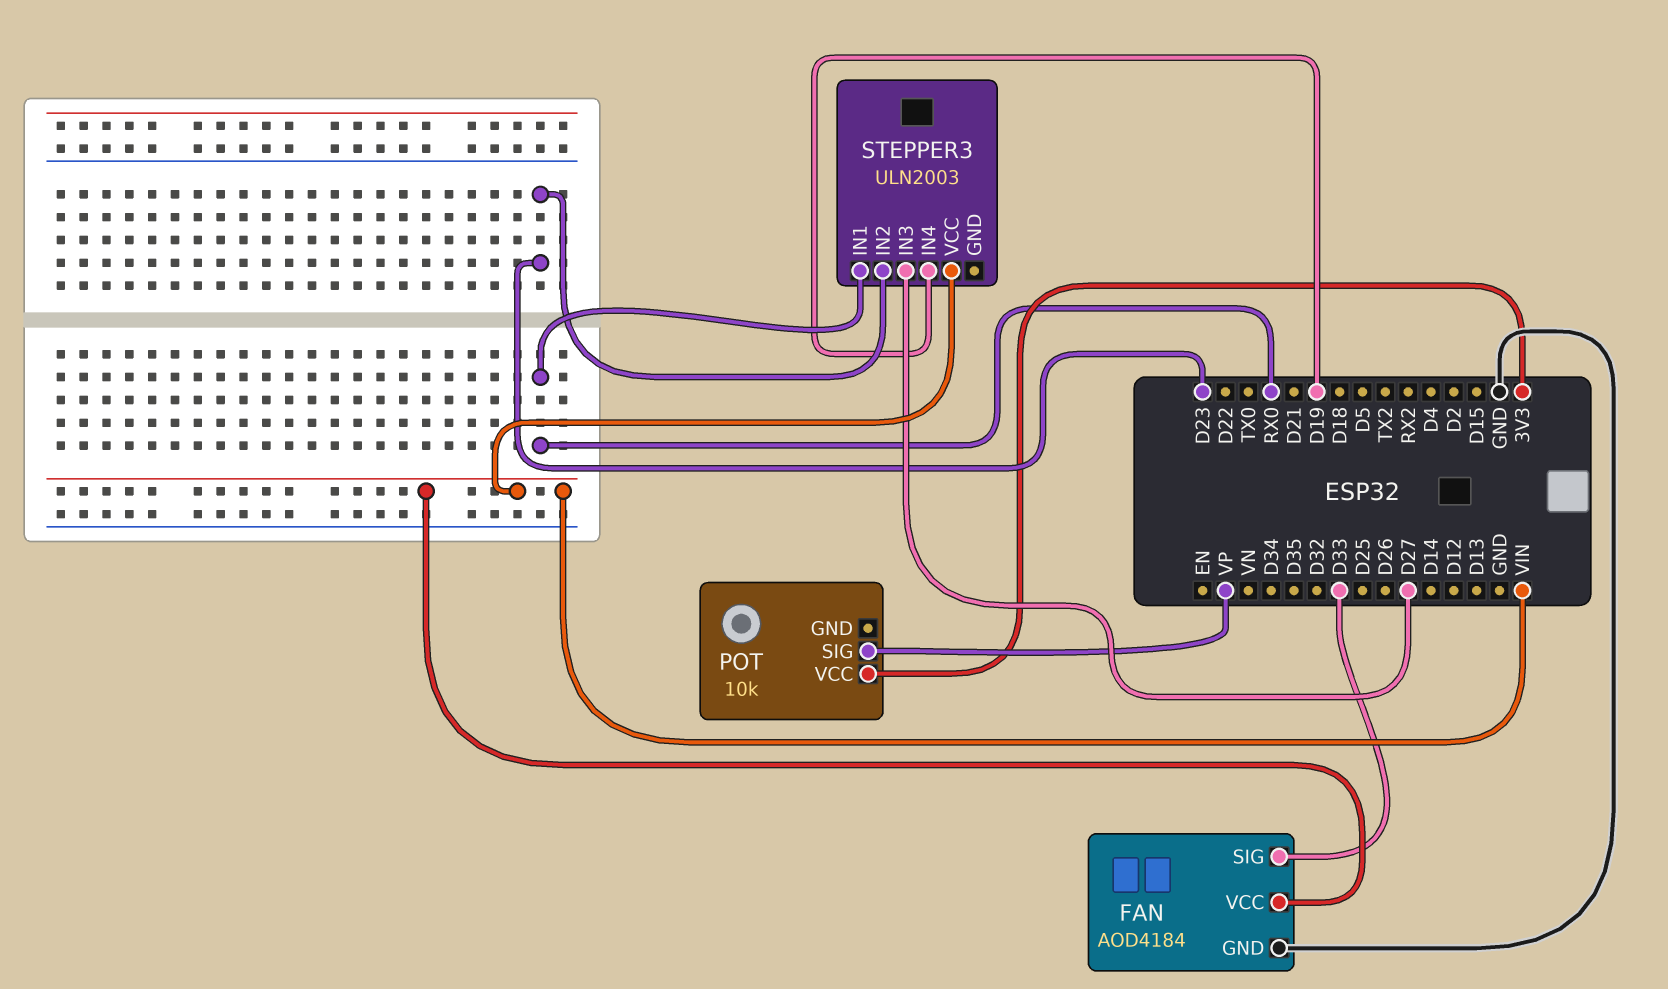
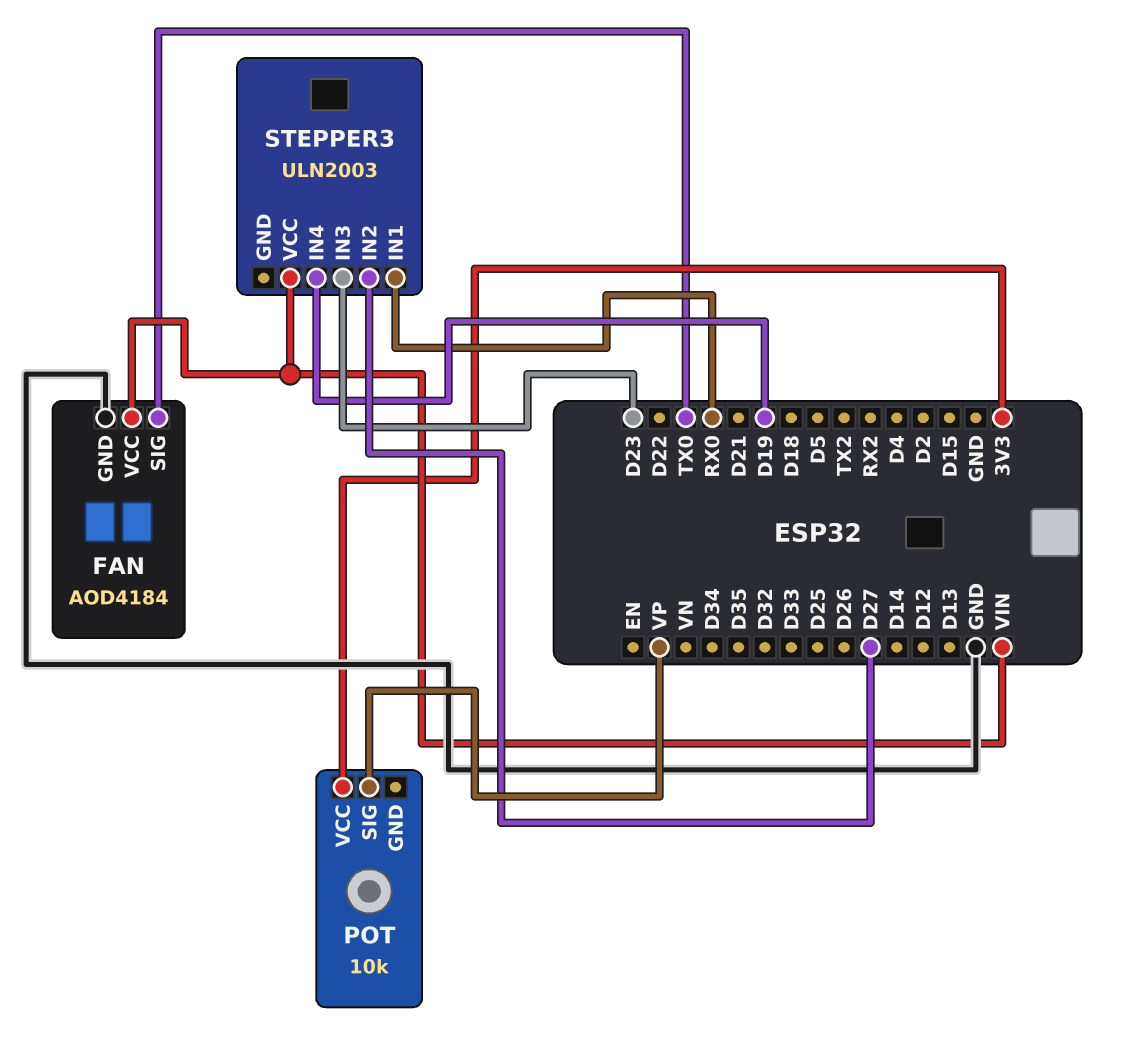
FAN pin SIG: D33 -> TX0
STEPPER3 pin IN2: D23 -> D27
STEPPER3 pin IN3: D27 -> D23

